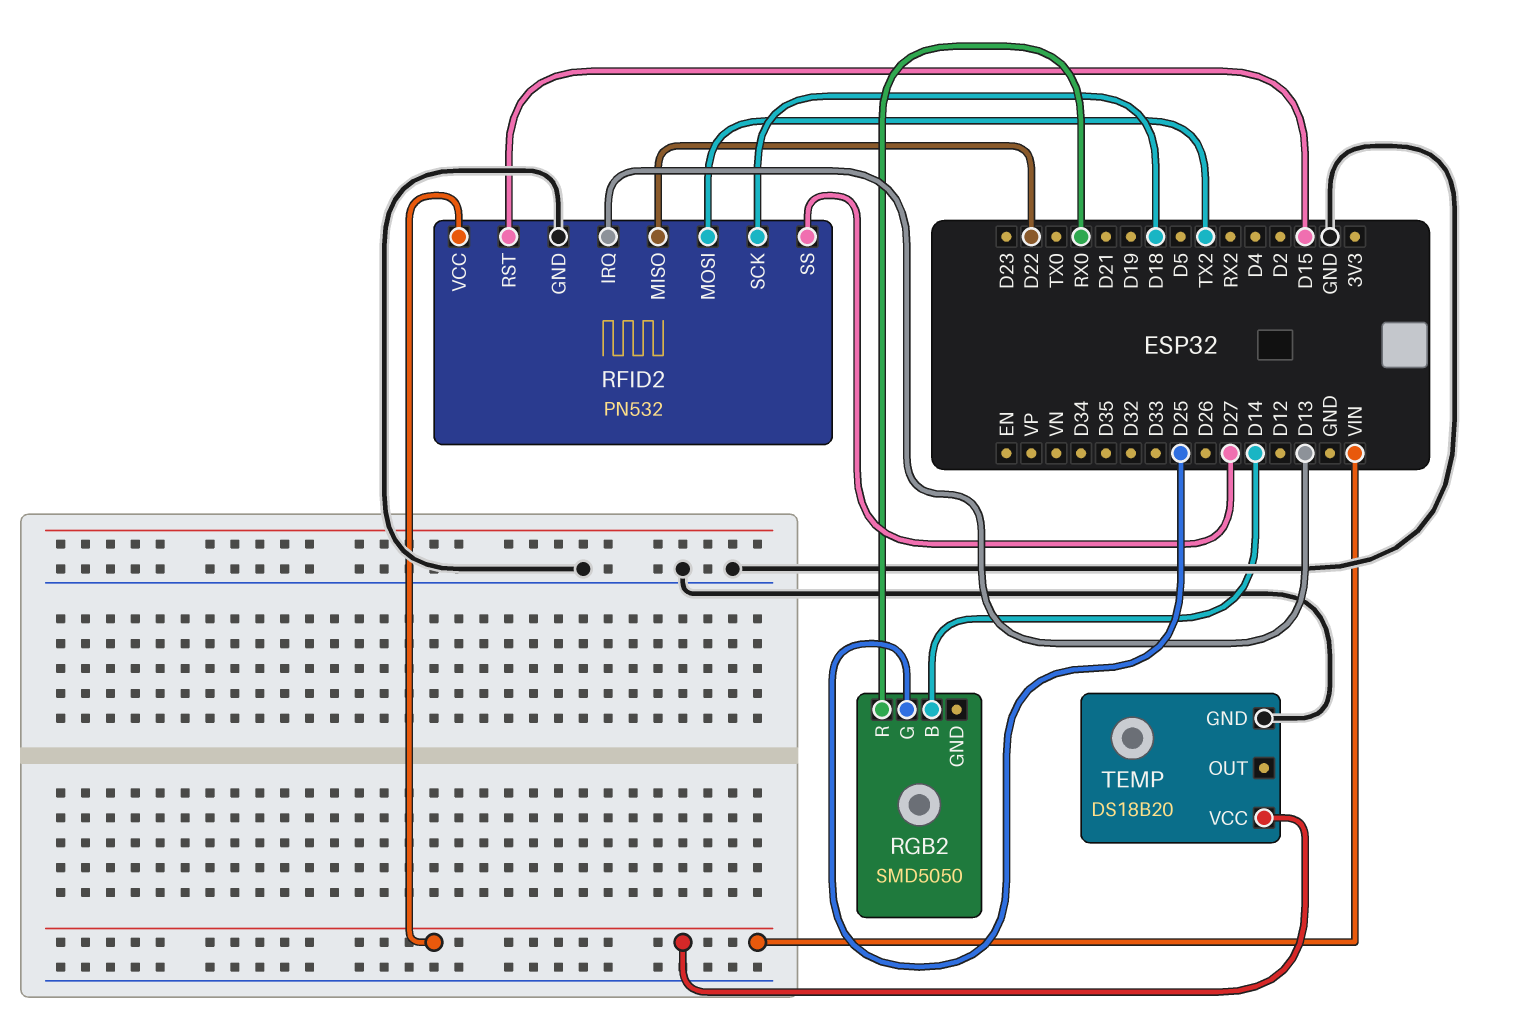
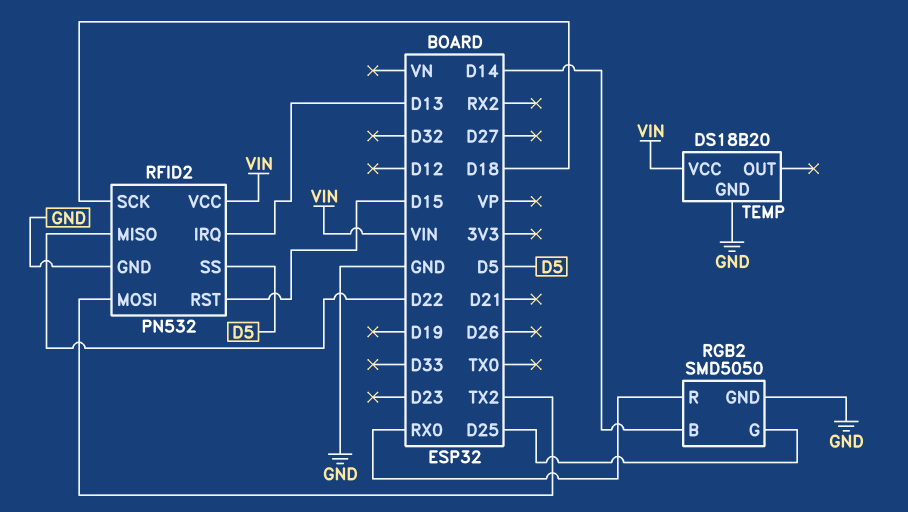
RFID2 pin SS: D27 -> D5
RGB2 pin GND: none -> GND

